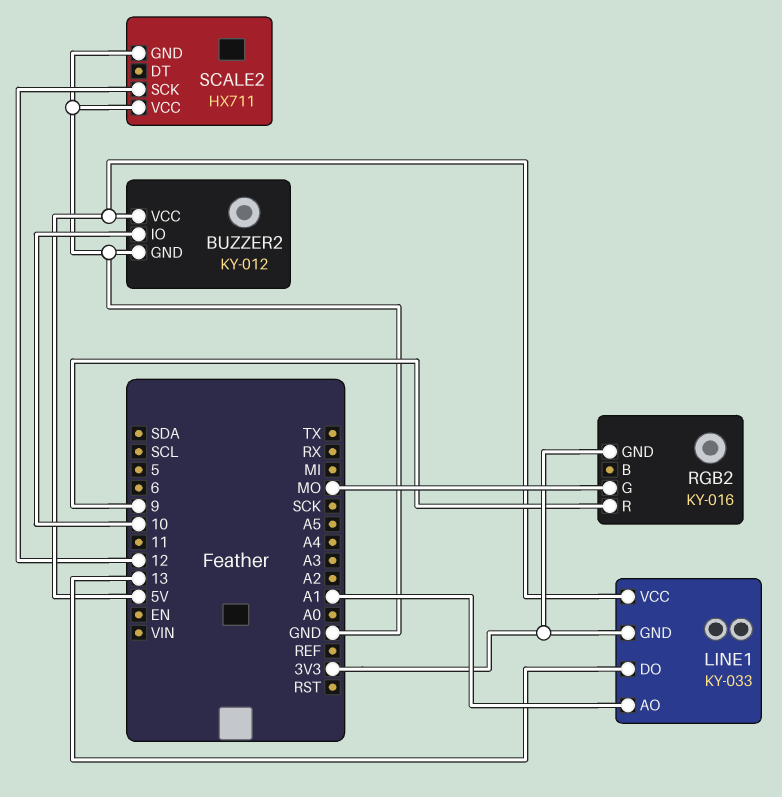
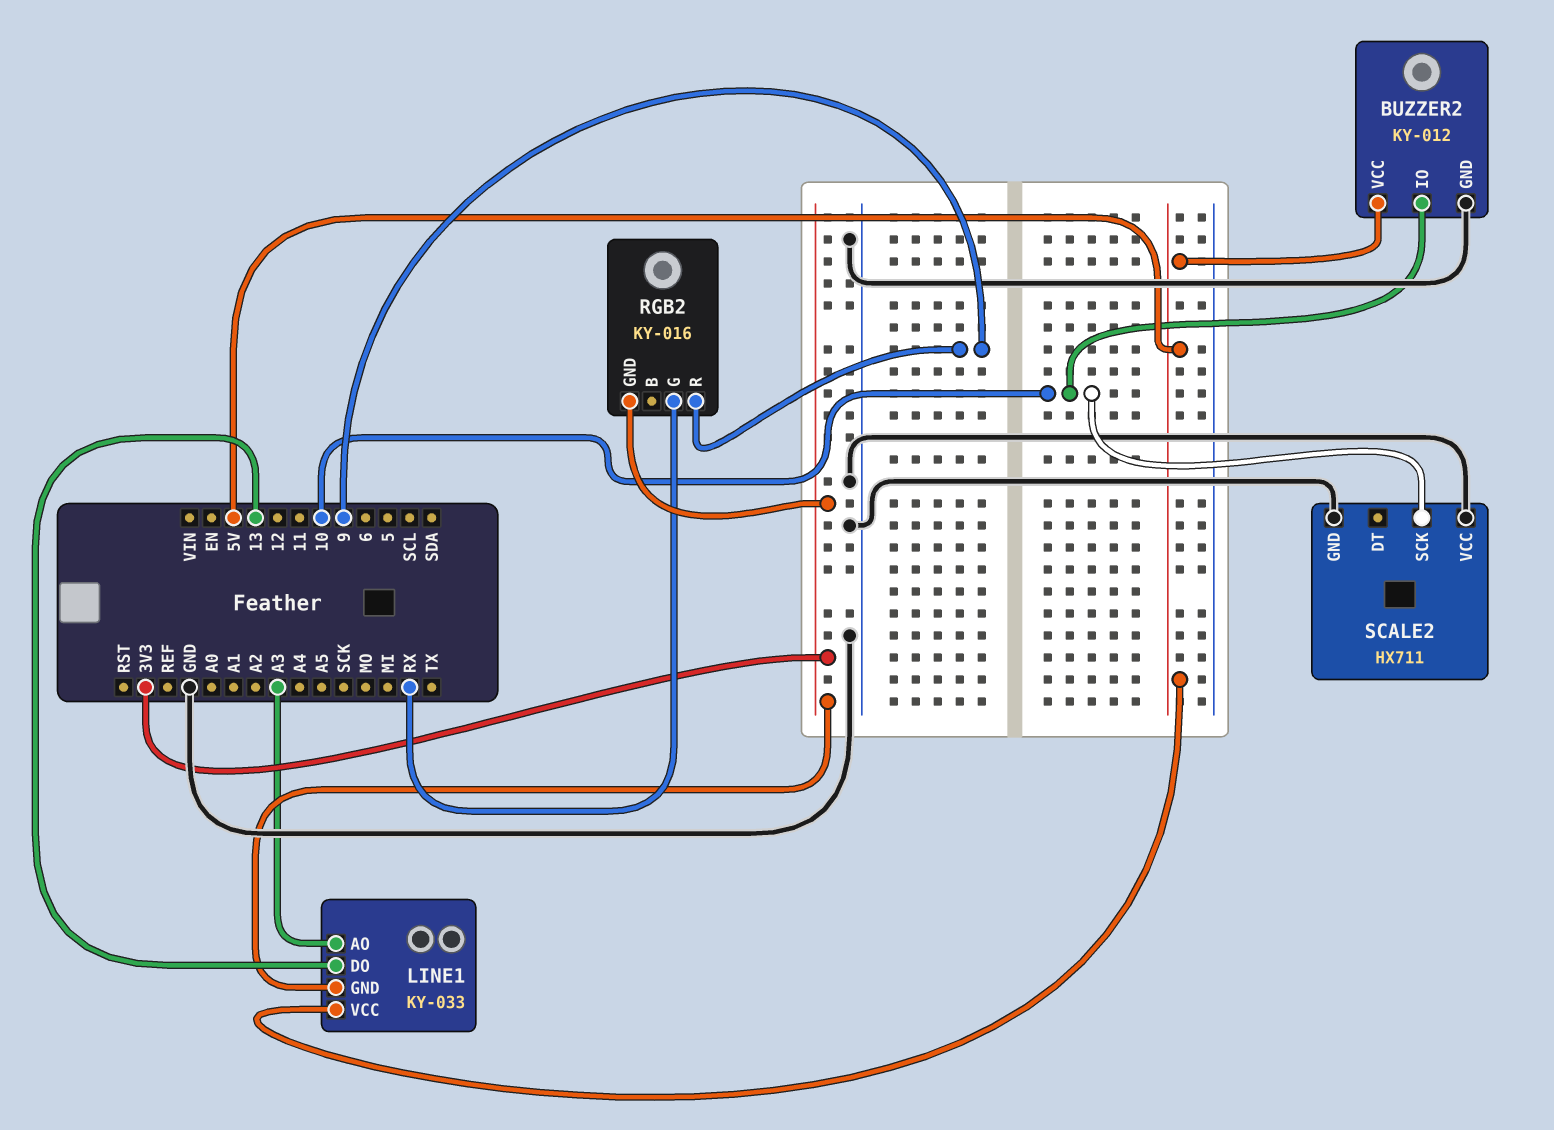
LINE1 pin AO: A1 -> A3
RGB2 pin G: MO -> RX
SCALE2 pin SCK: 12 -> 10

